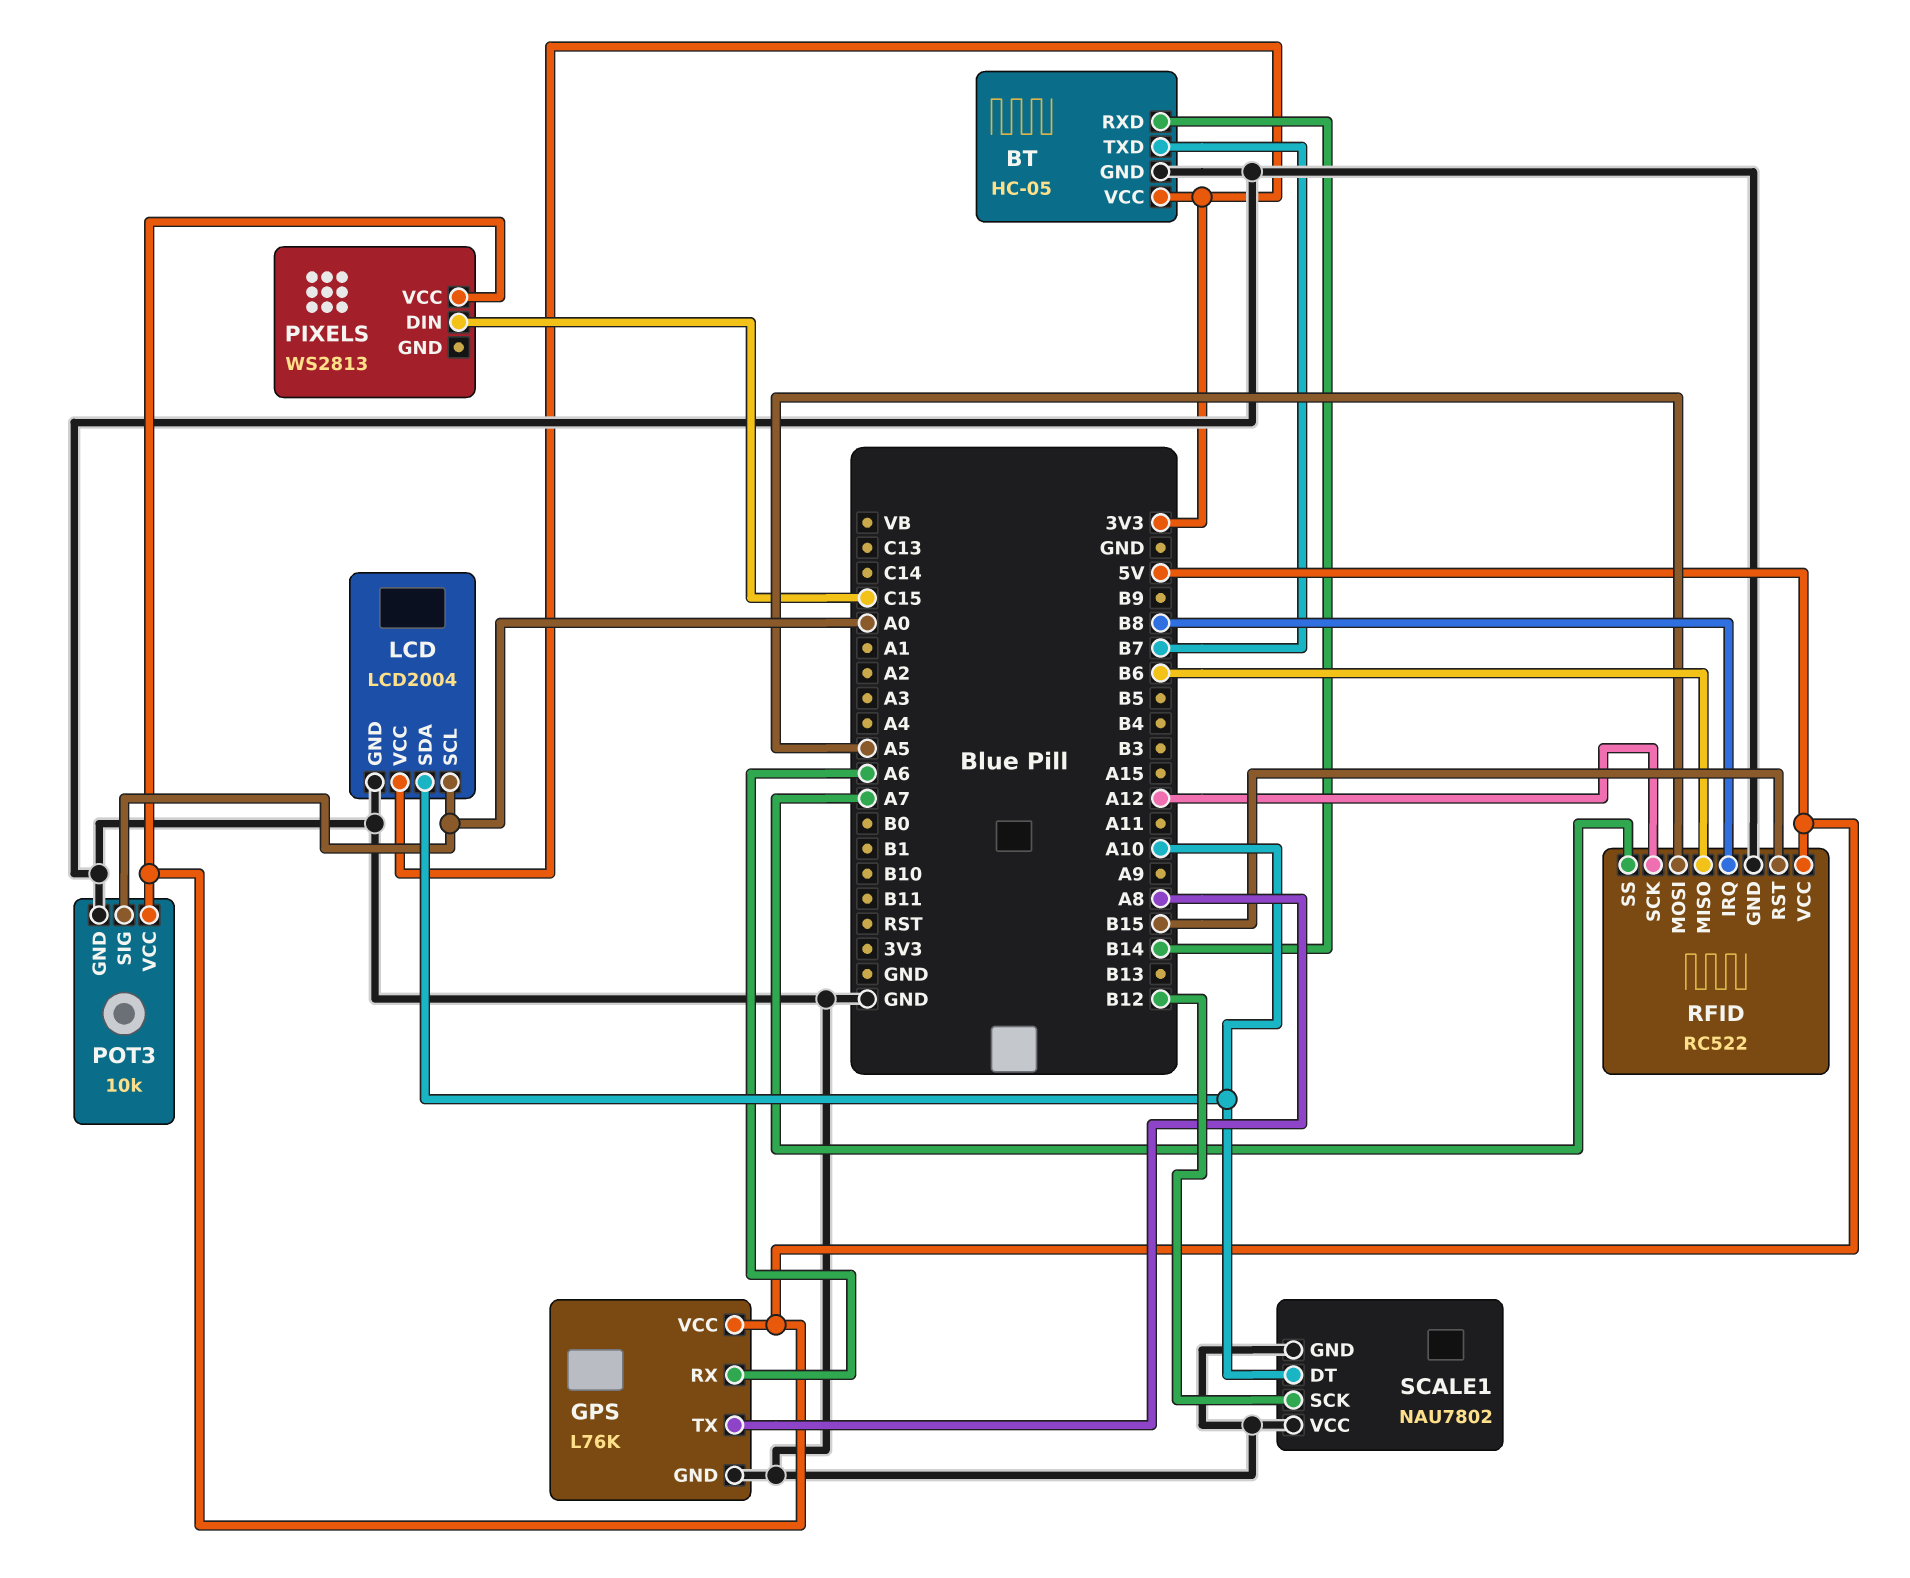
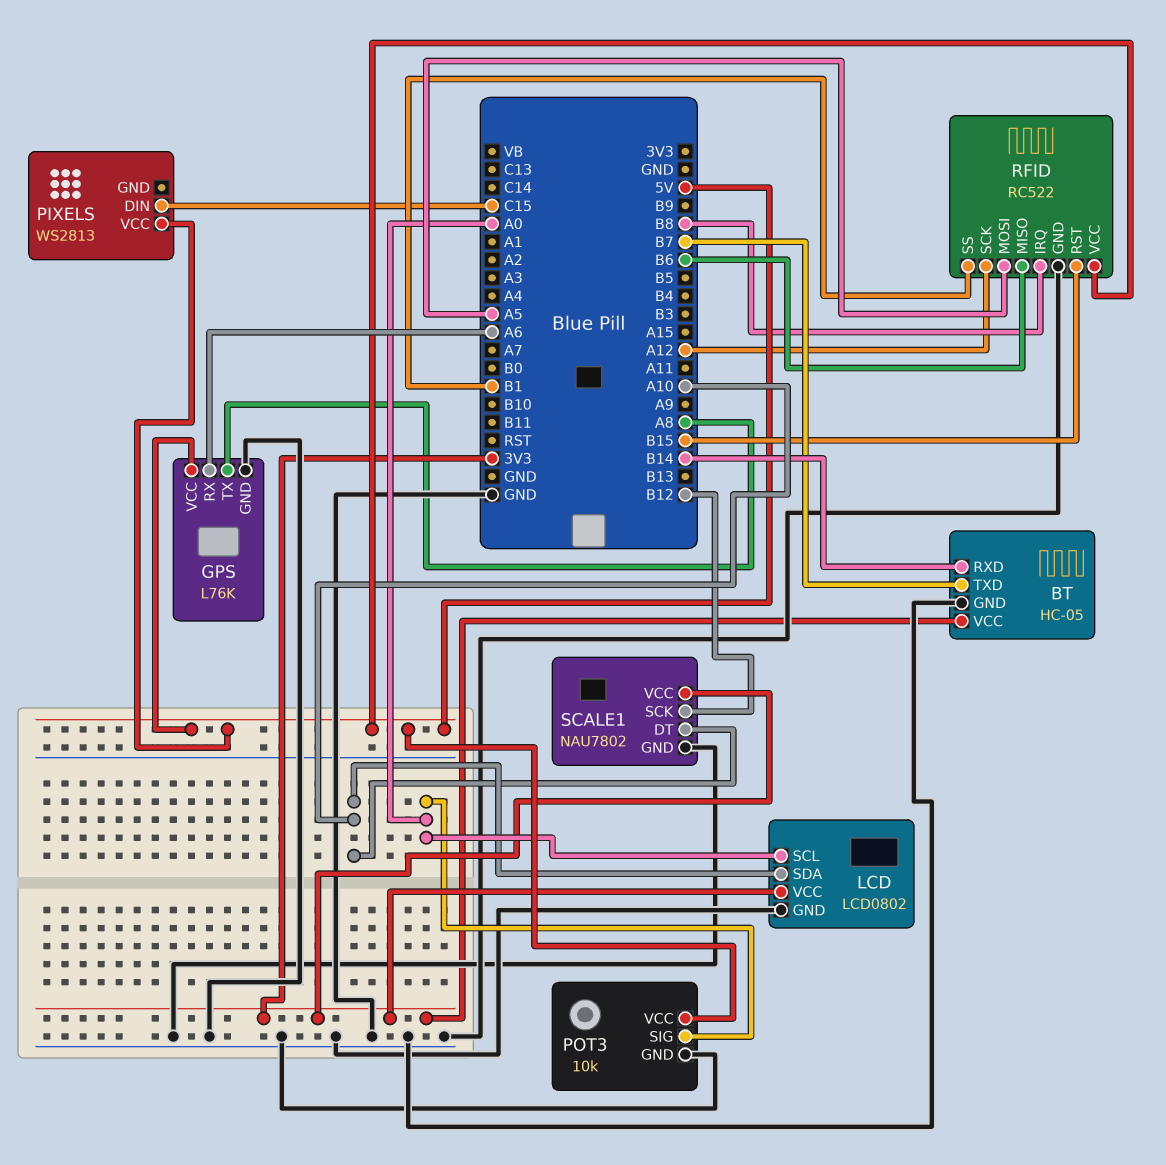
LCD: LCD2004 -> LCD0802
RFID pin SS: A7 -> B1
SCALE1 pin VCC: GND -> 3V3

